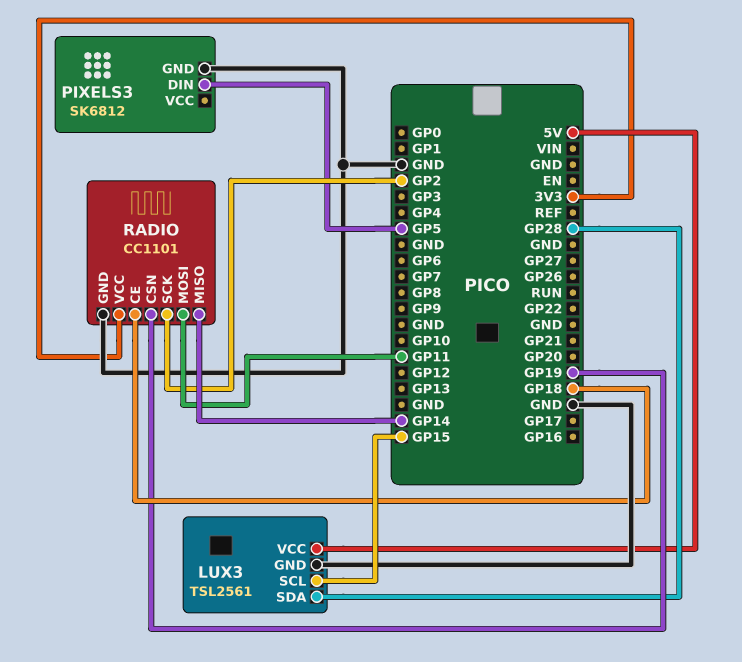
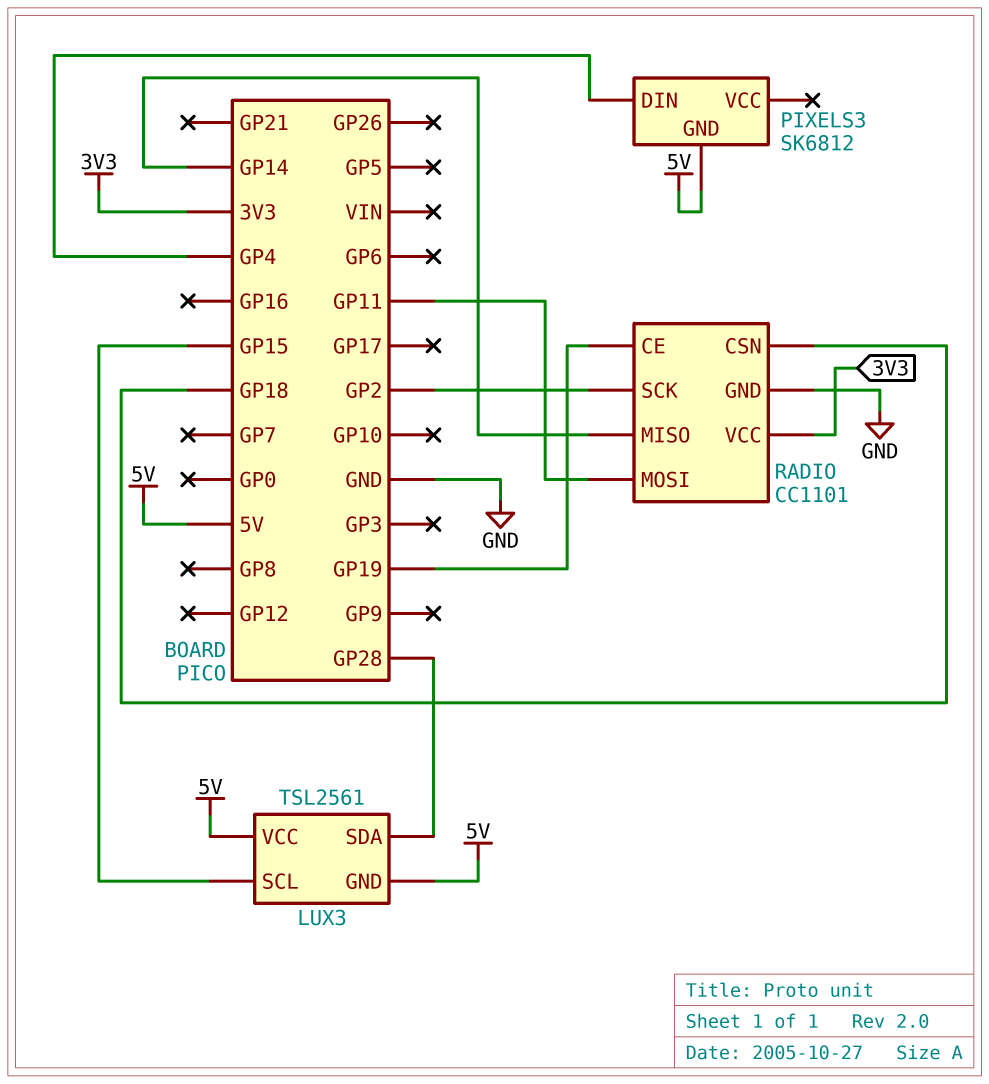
LUX3 pin GND: GND -> 5V
PIXELS3 pin DIN: GP5 -> GP4
PIXELS3 pin GND: GND -> 5V
RADIO pin CE: GP18 -> GP19
RADIO pin CSN: GP19 -> GP18

